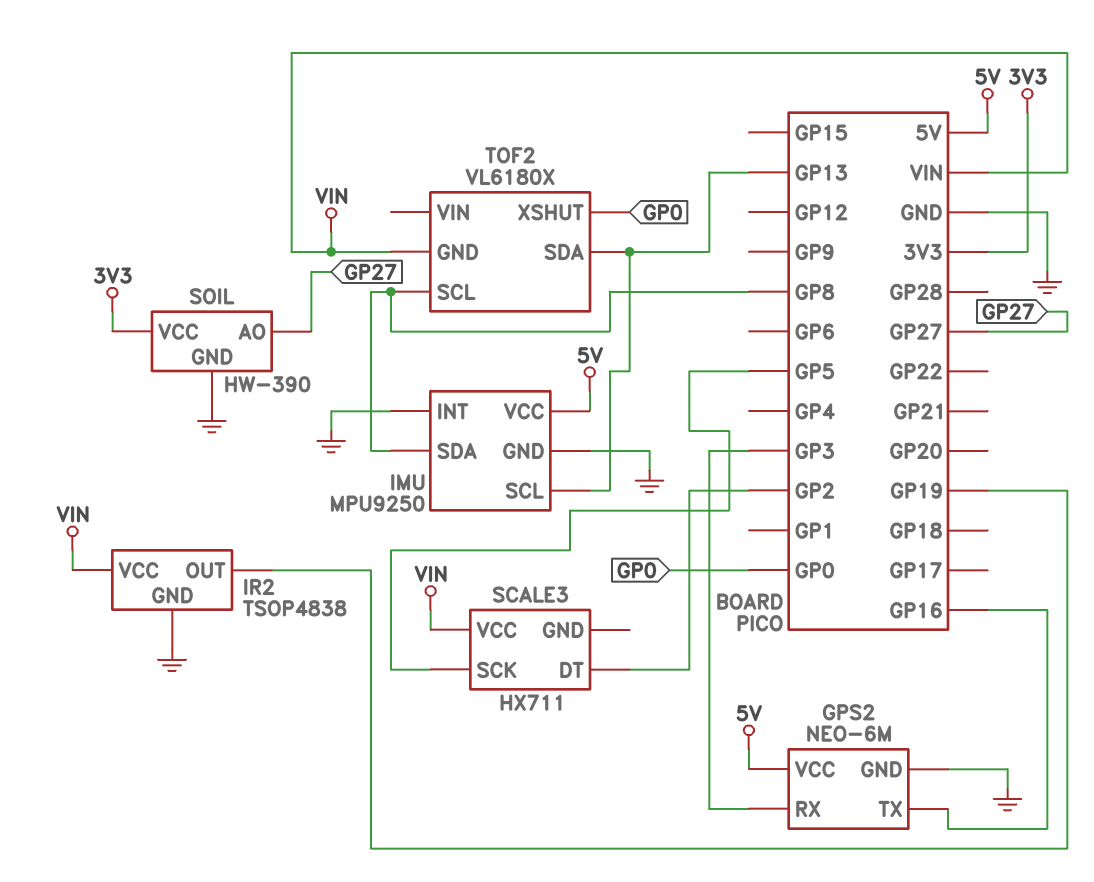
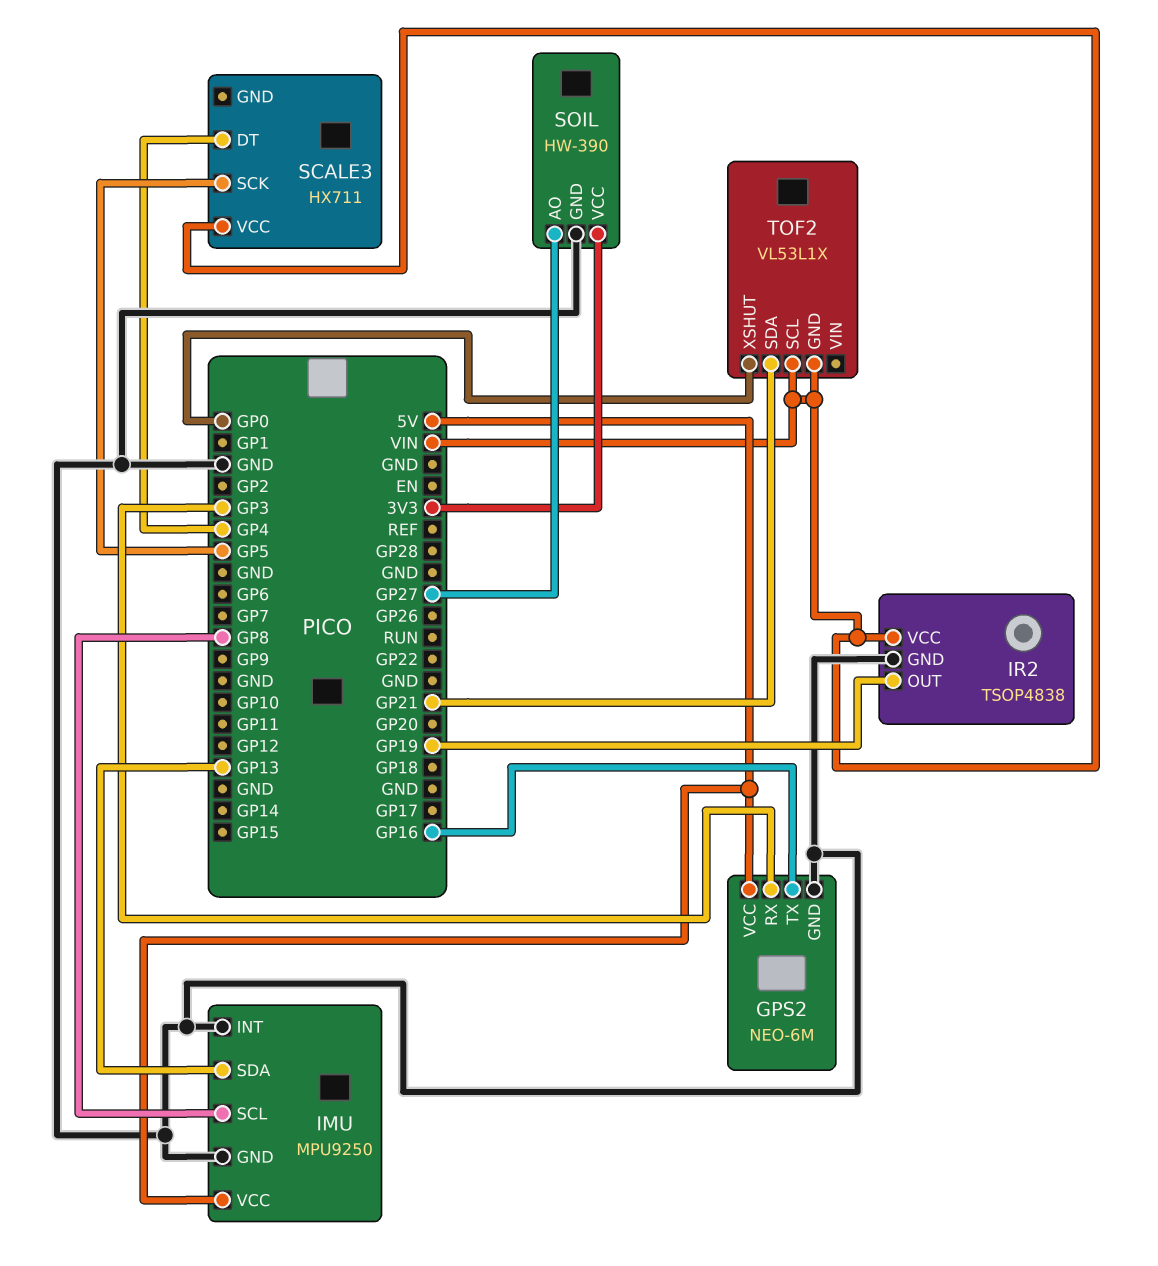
IMU pin SCL: GP13 -> GP8
IMU pin SDA: GP8 -> GP13
SCALE3 pin DT: GP2 -> GP4
TOF2: VL6180X -> VL53L1X
TOF2 pin SCL: GP8 -> VIN
TOF2 pin SDA: GP13 -> GP21

